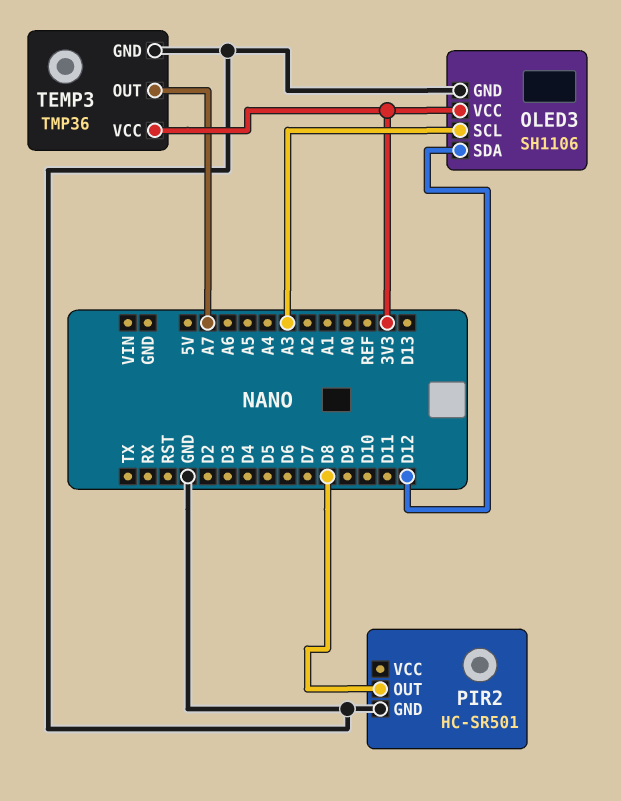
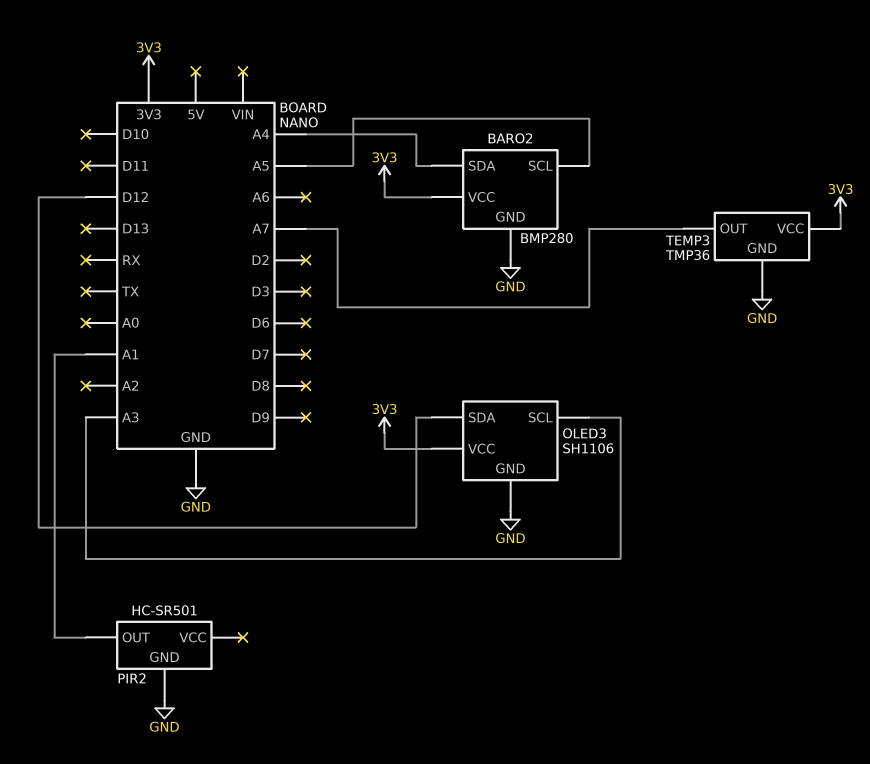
BARO2: none -> BMP280
BARO2 pin GND: none -> GND
BARO2 pin SCL: none -> A5
BARO2 pin SDA: none -> A4
BARO2 pin VCC: none -> 3V3
PIR2 pin OUT: D8 -> A1

